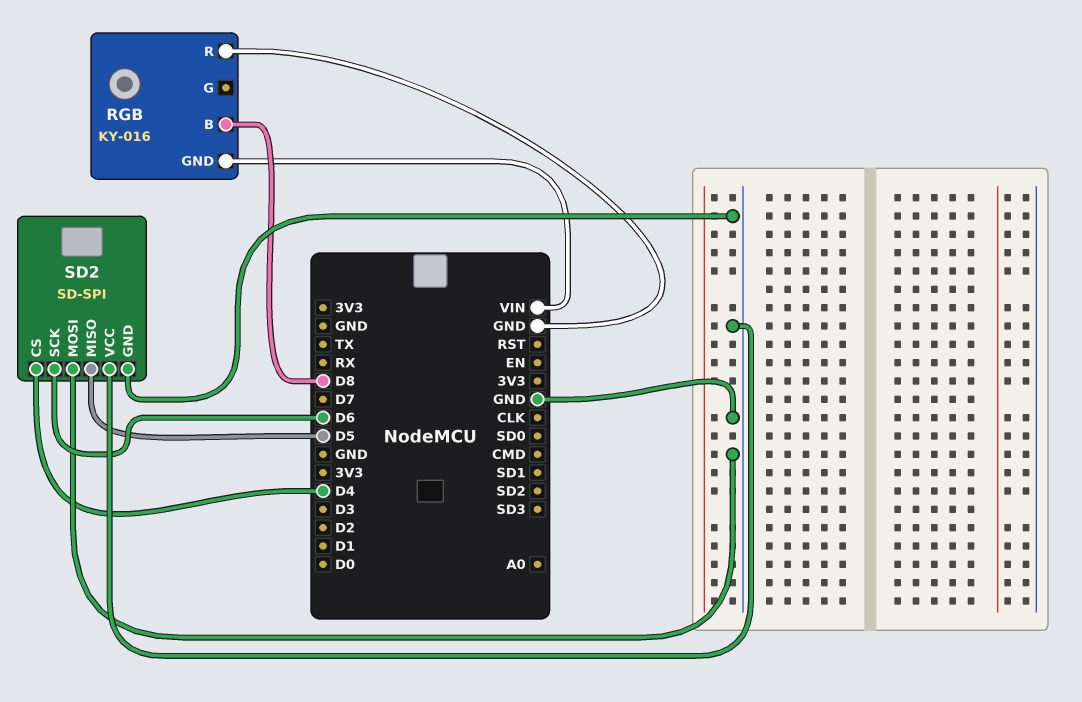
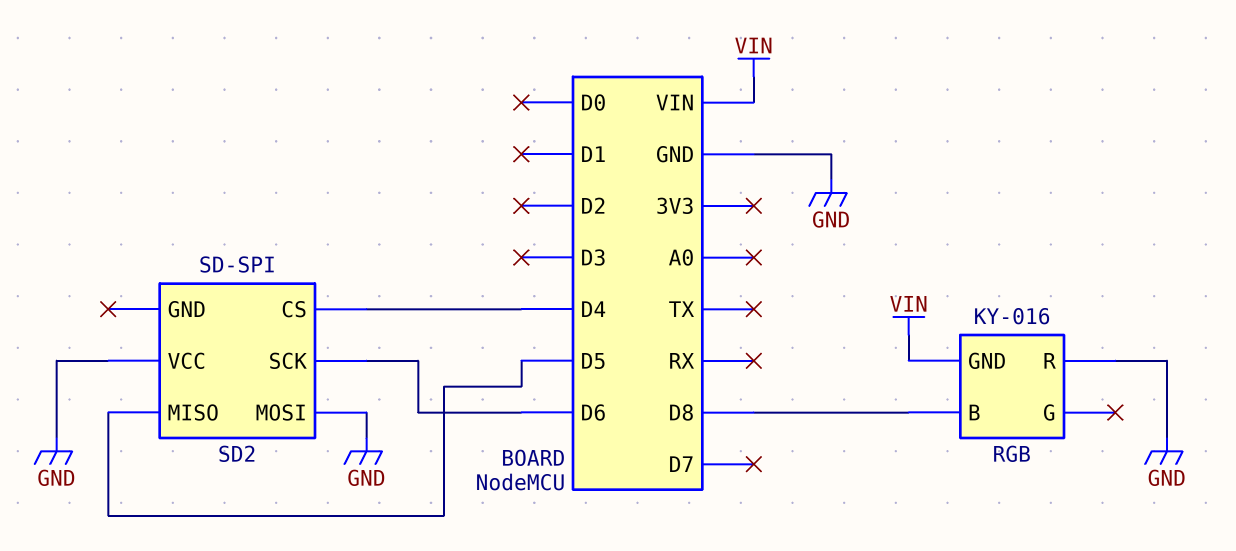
SD2 pin GND: GND -> none

